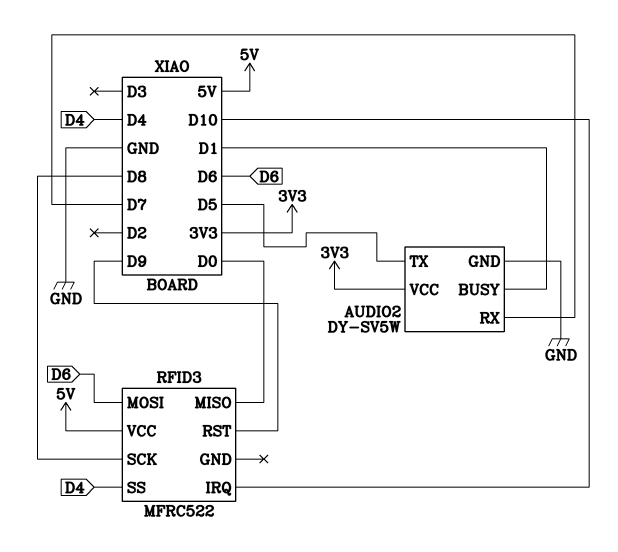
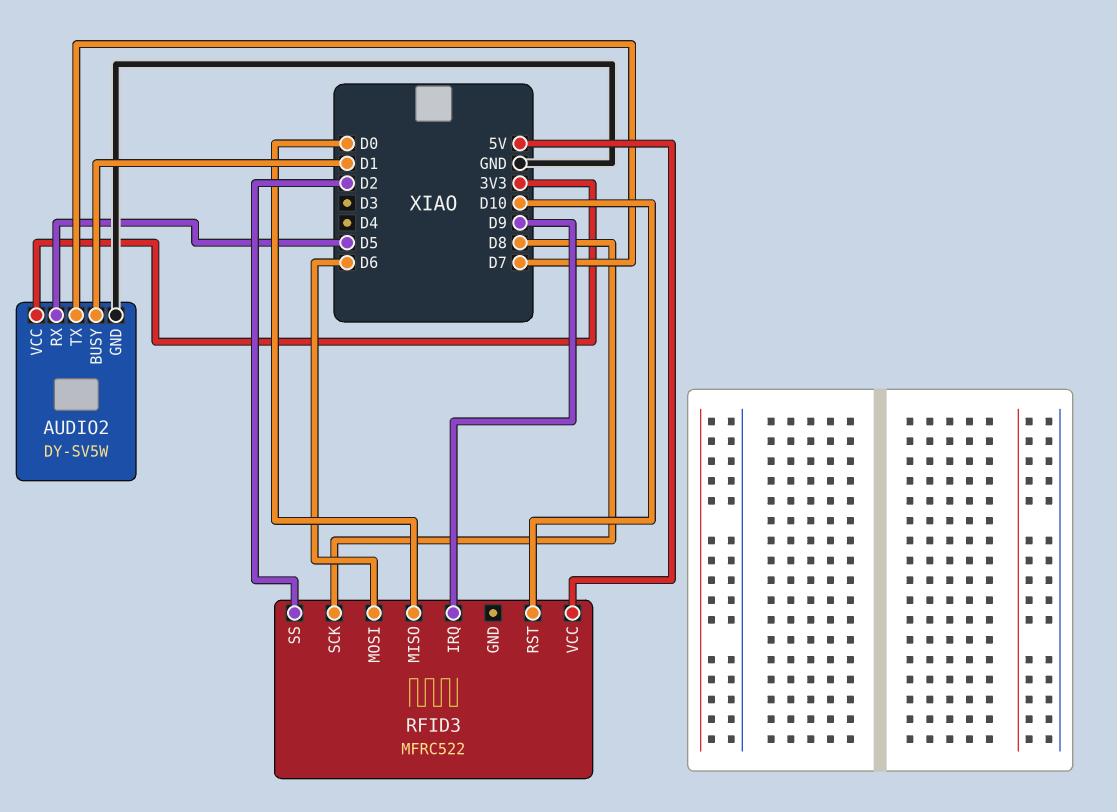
AUDIO2 pin RX: D7 -> D5
AUDIO2 pin TX: D5 -> D7
RFID3 pin IRQ: D10 -> D9
RFID3 pin RST: D9 -> D10
RFID3 pin SS: D4 -> D2

